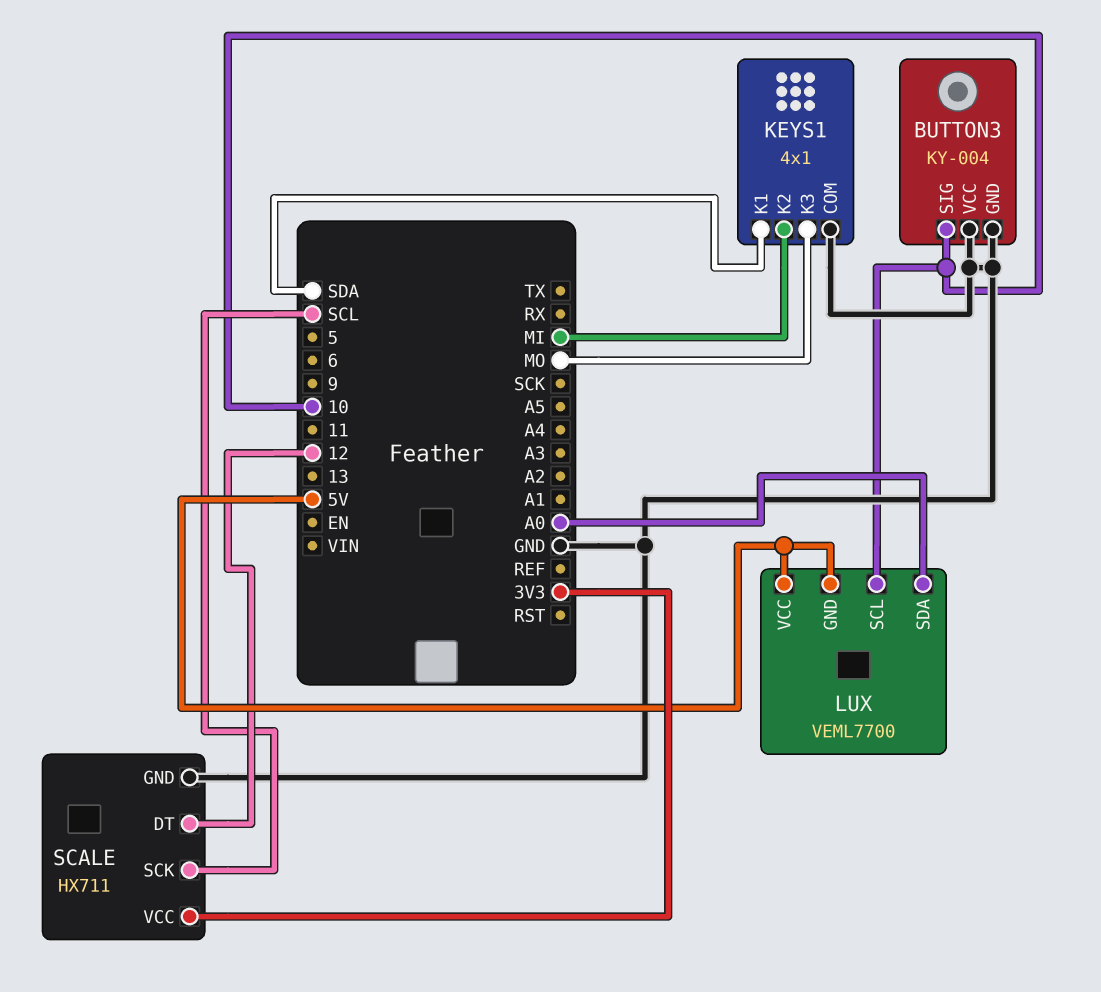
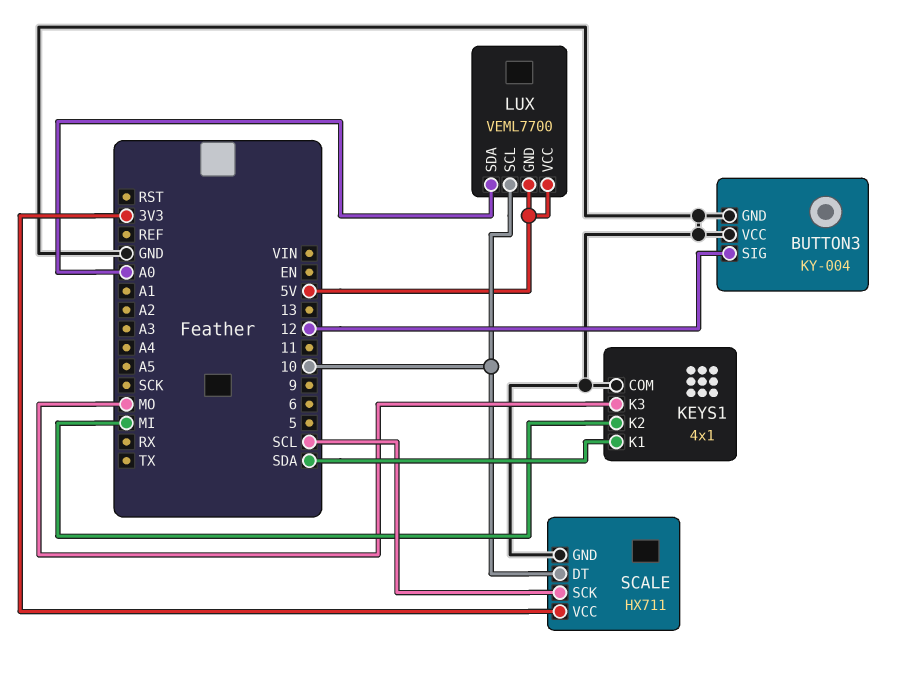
BUTTON3 pin SIG: 10 -> 12
SCALE pin DT: 12 -> 10

